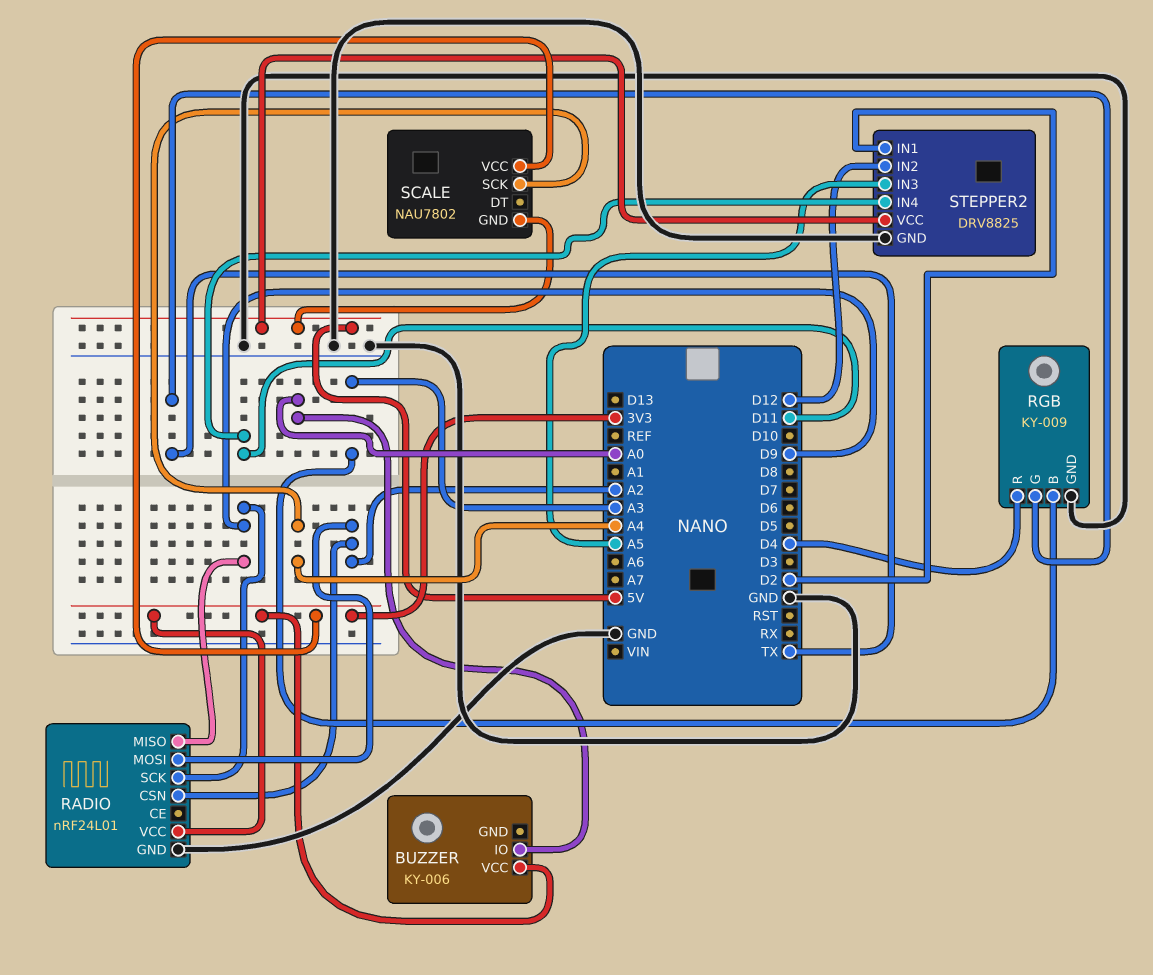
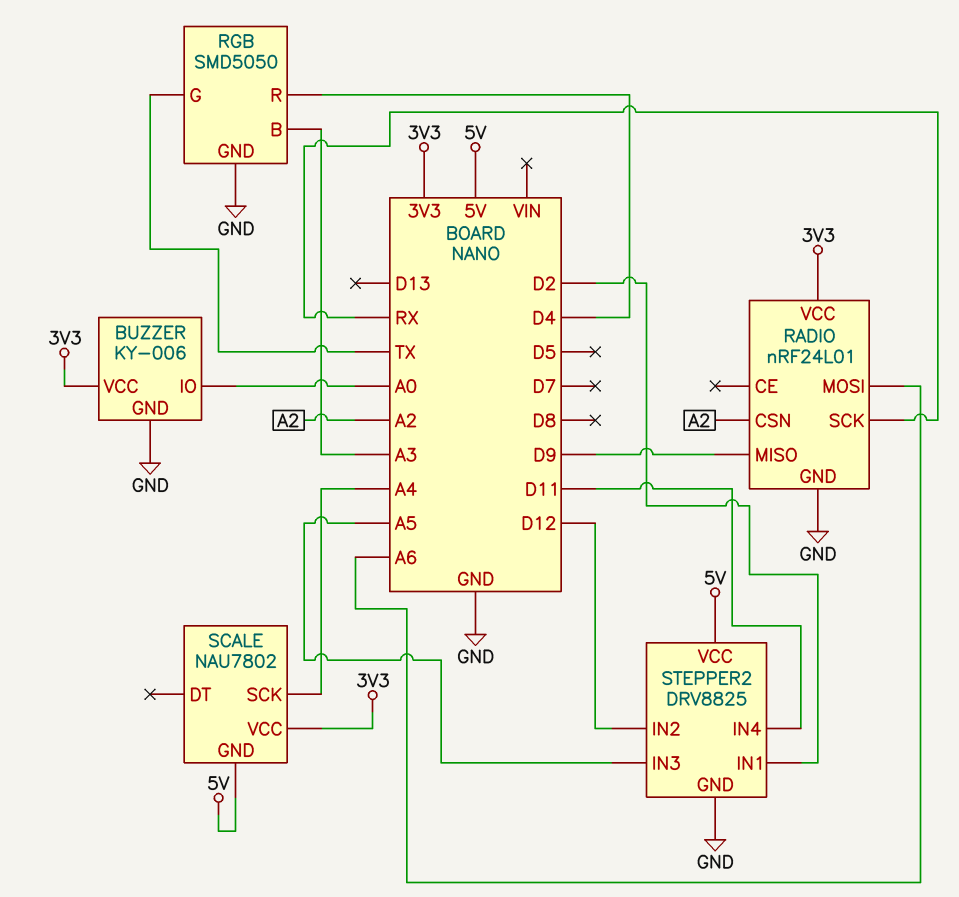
BUZZER pin GND: none -> GND
RADIO pin MOSI: A2 -> A6
RADIO pin SCK: D9 -> RX
RGB: KY-009 -> SMD5050

